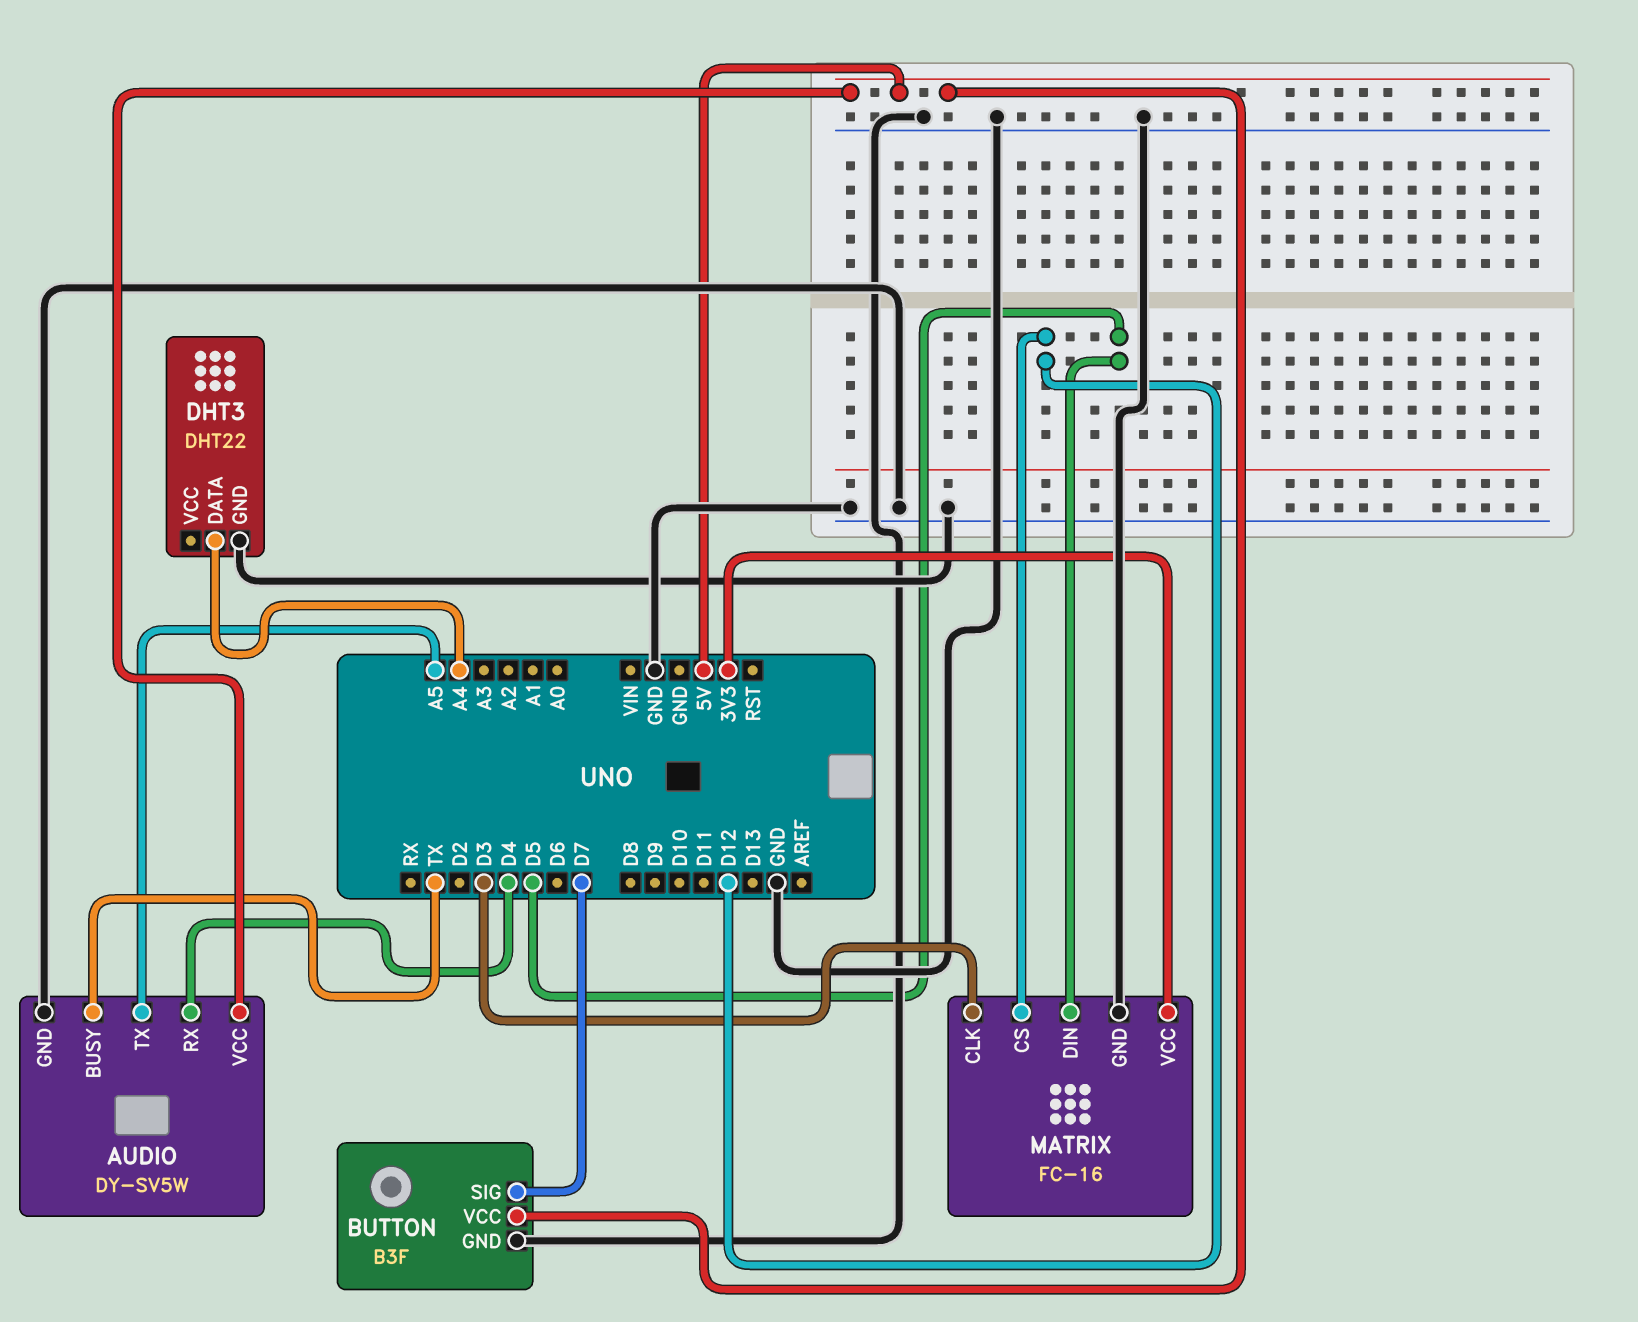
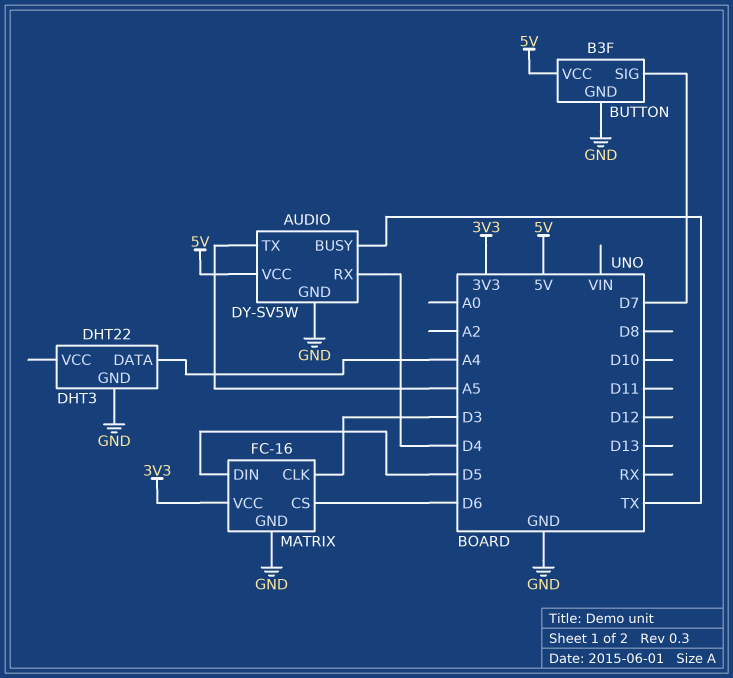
MATRIX pin CS: D12 -> D6

